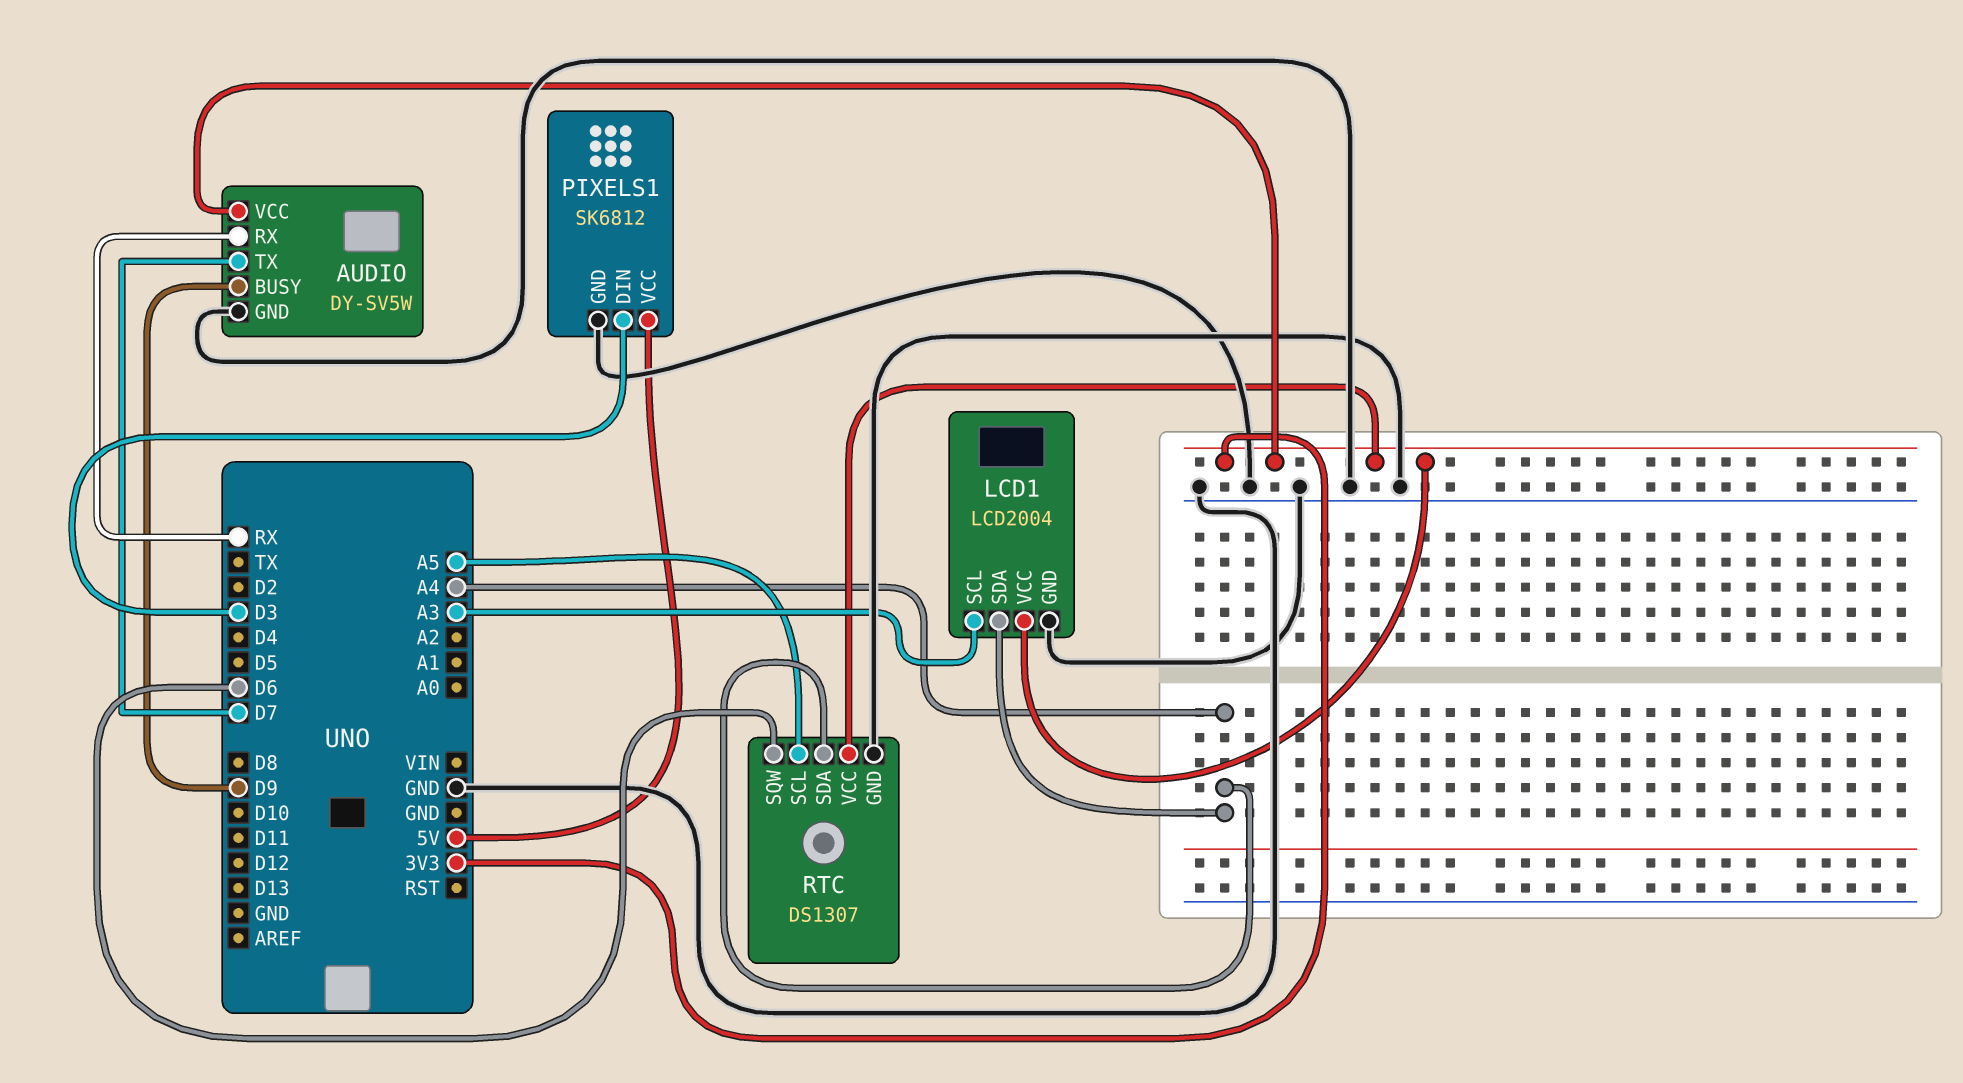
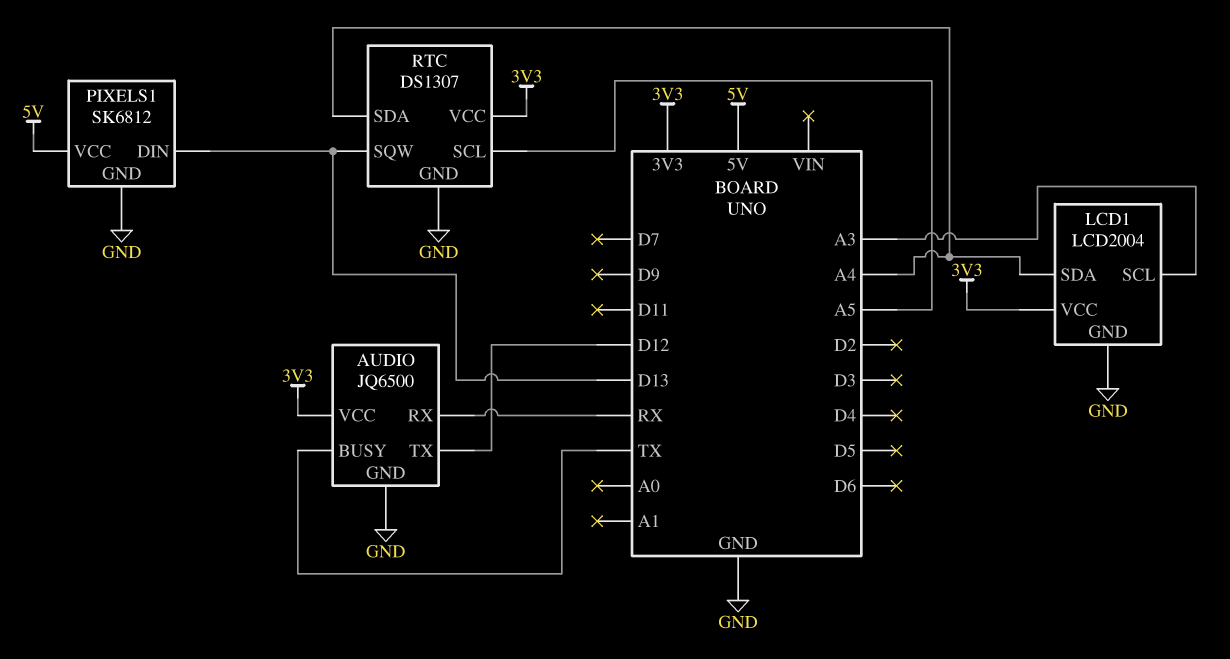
AUDIO: DY-SV5W -> JQ6500
AUDIO pin BUSY: D9 -> TX
AUDIO pin TX: D7 -> D12
PIXELS1 pin DIN: D3 -> D13
RTC pin SQW: D6 -> D13

